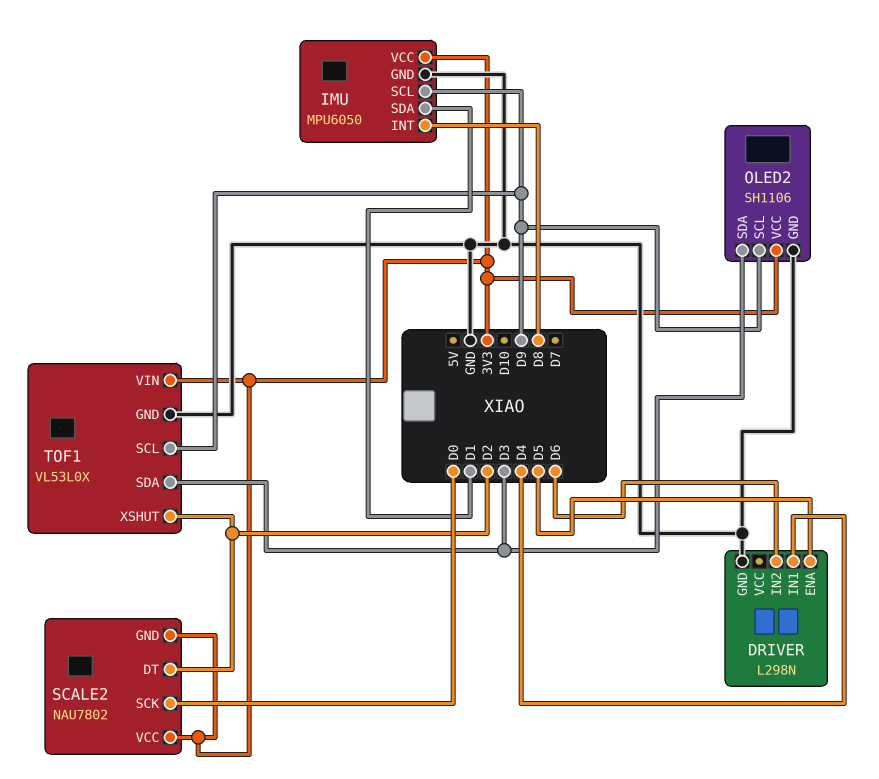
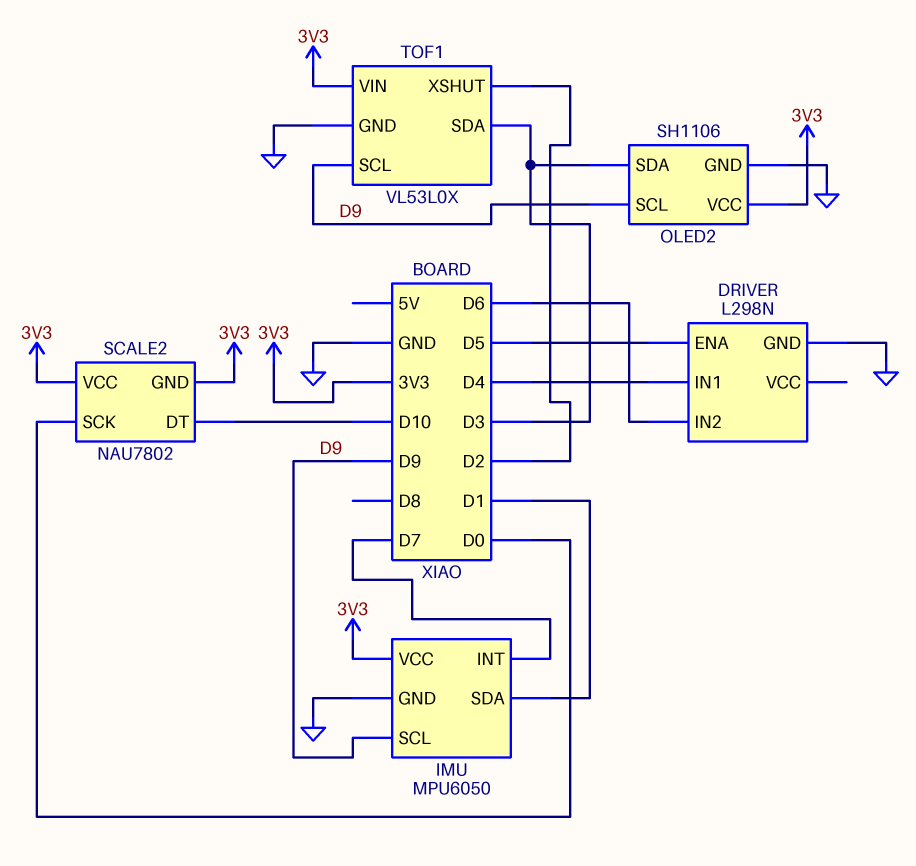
IMU pin INT: D8 -> D7
SCALE2 pin DT: D2 -> D10

